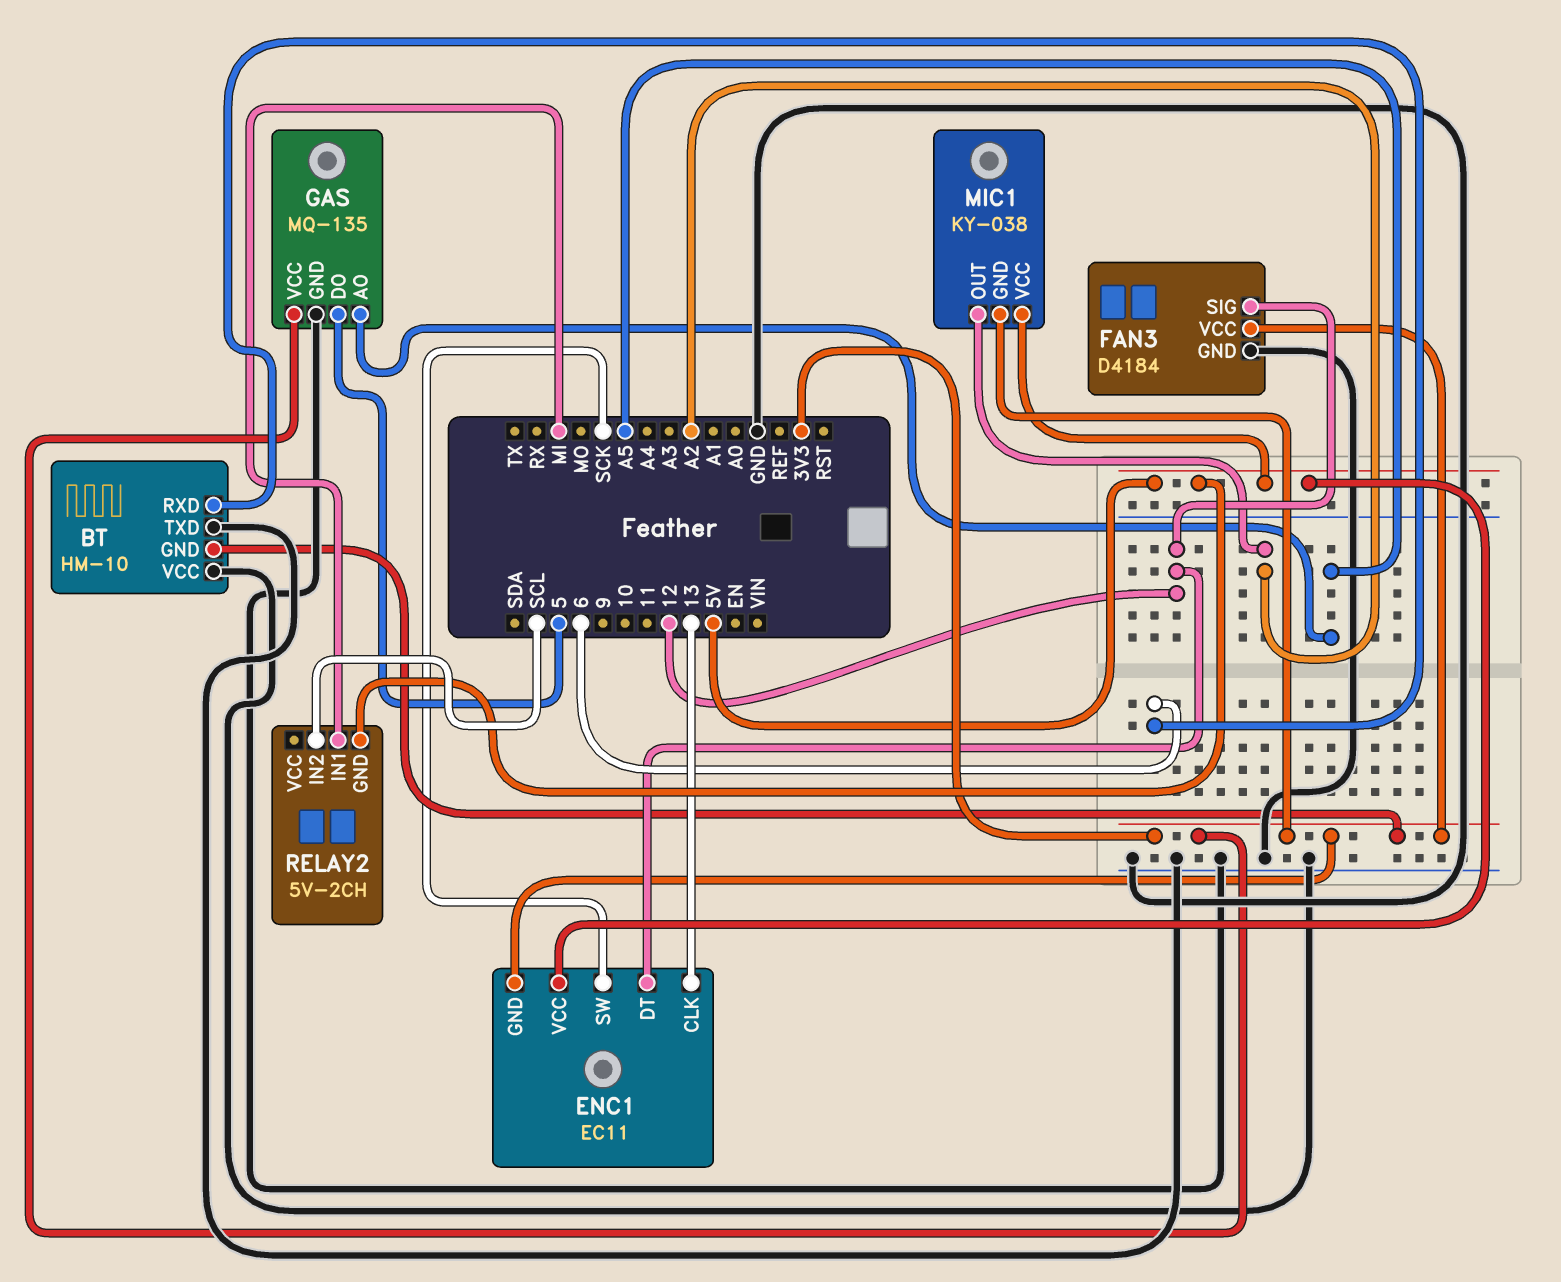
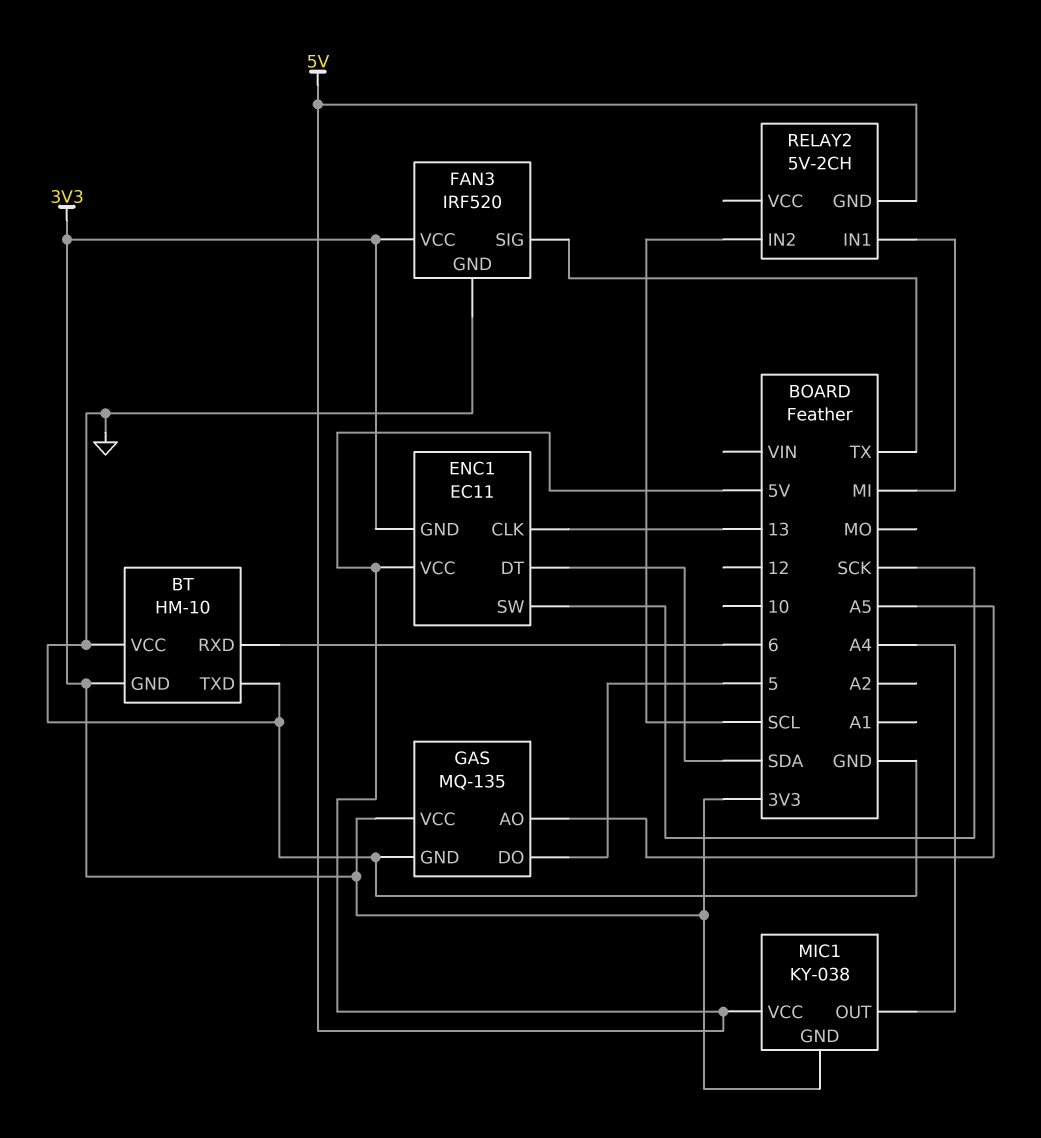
ENC1 pin DT: 12 -> SDA
FAN3: D4184 -> IRF520
FAN3 pin SIG: 12 -> TX
MIC1 pin OUT: A2 -> A4

